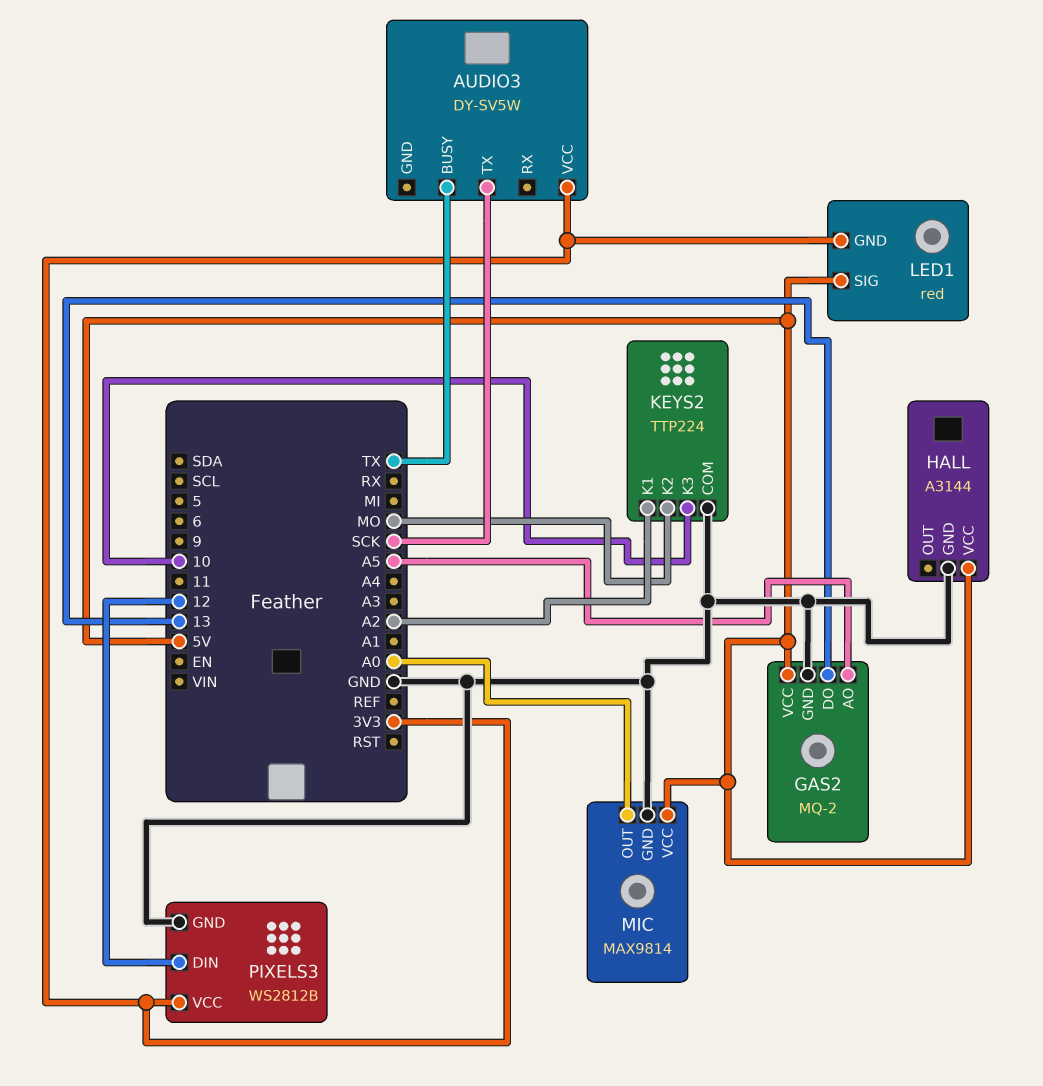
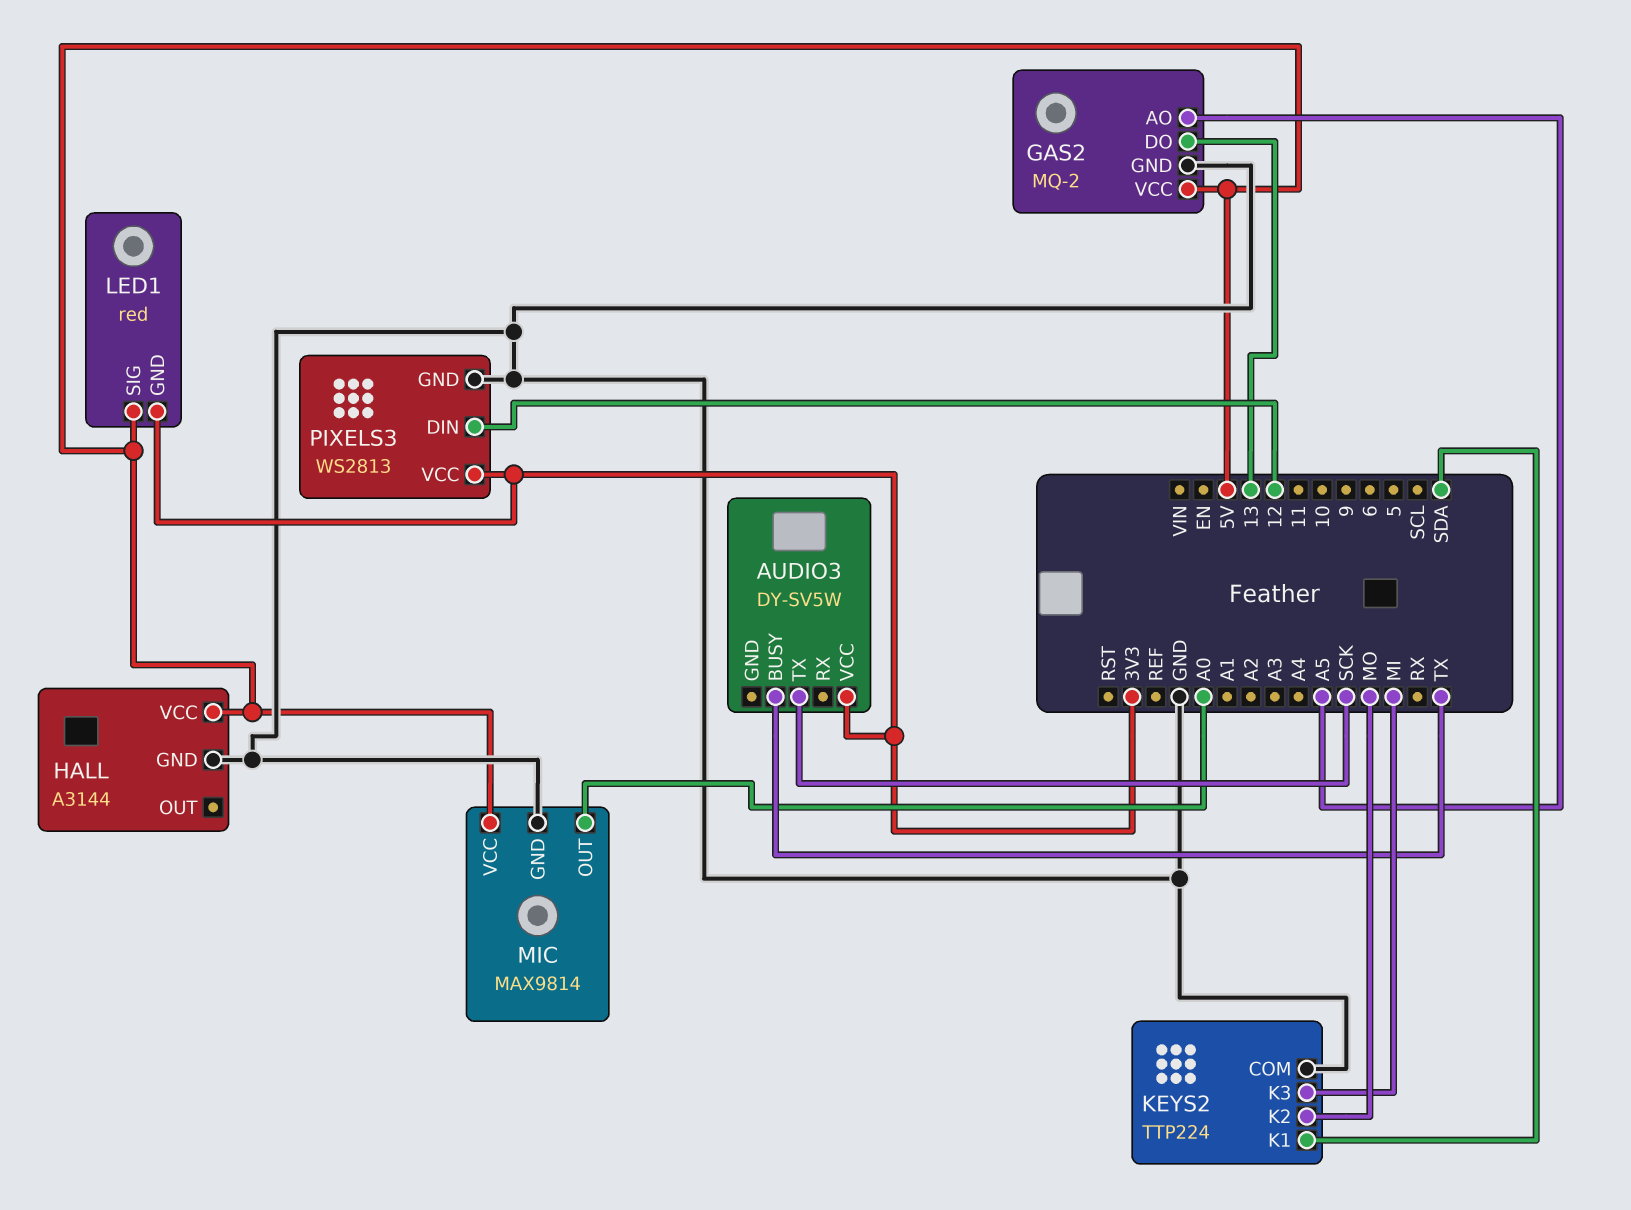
KEYS2 pin K1: A2 -> SDA
KEYS2 pin K3: 10 -> MI
PIXELS3: WS2812B -> WS2813

